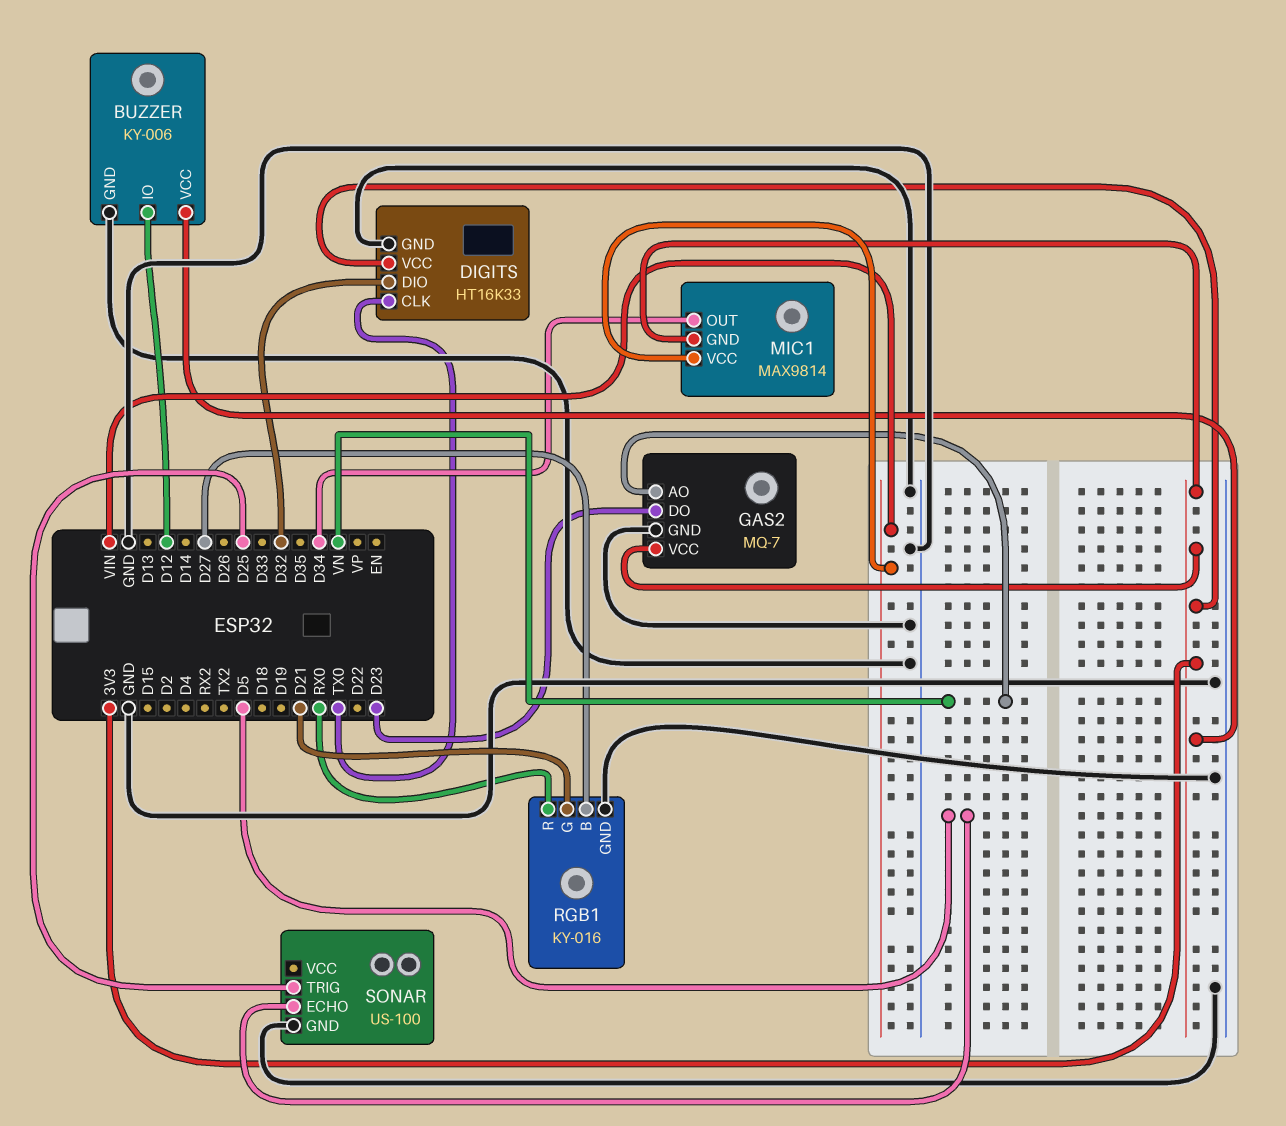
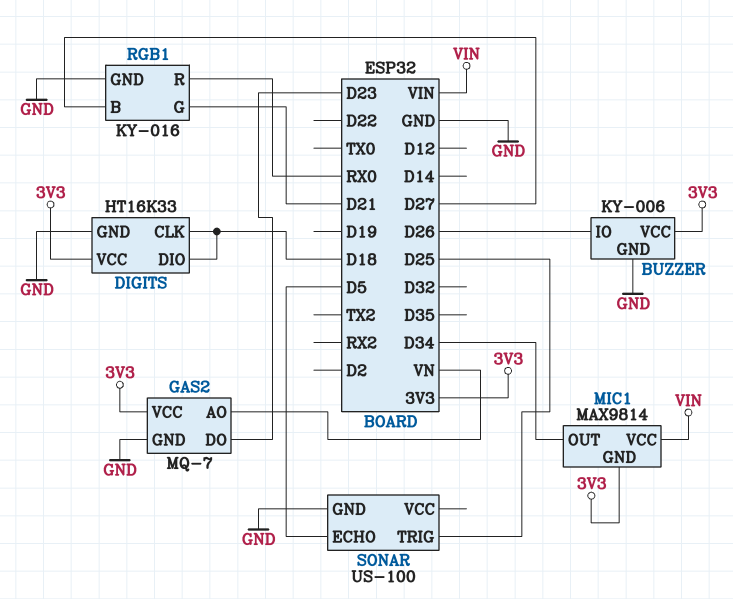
BUZZER pin IO: D12 -> D26
DIGITS pin CLK: TX0 -> D18
DIGITS pin DIO: D32 -> D18

